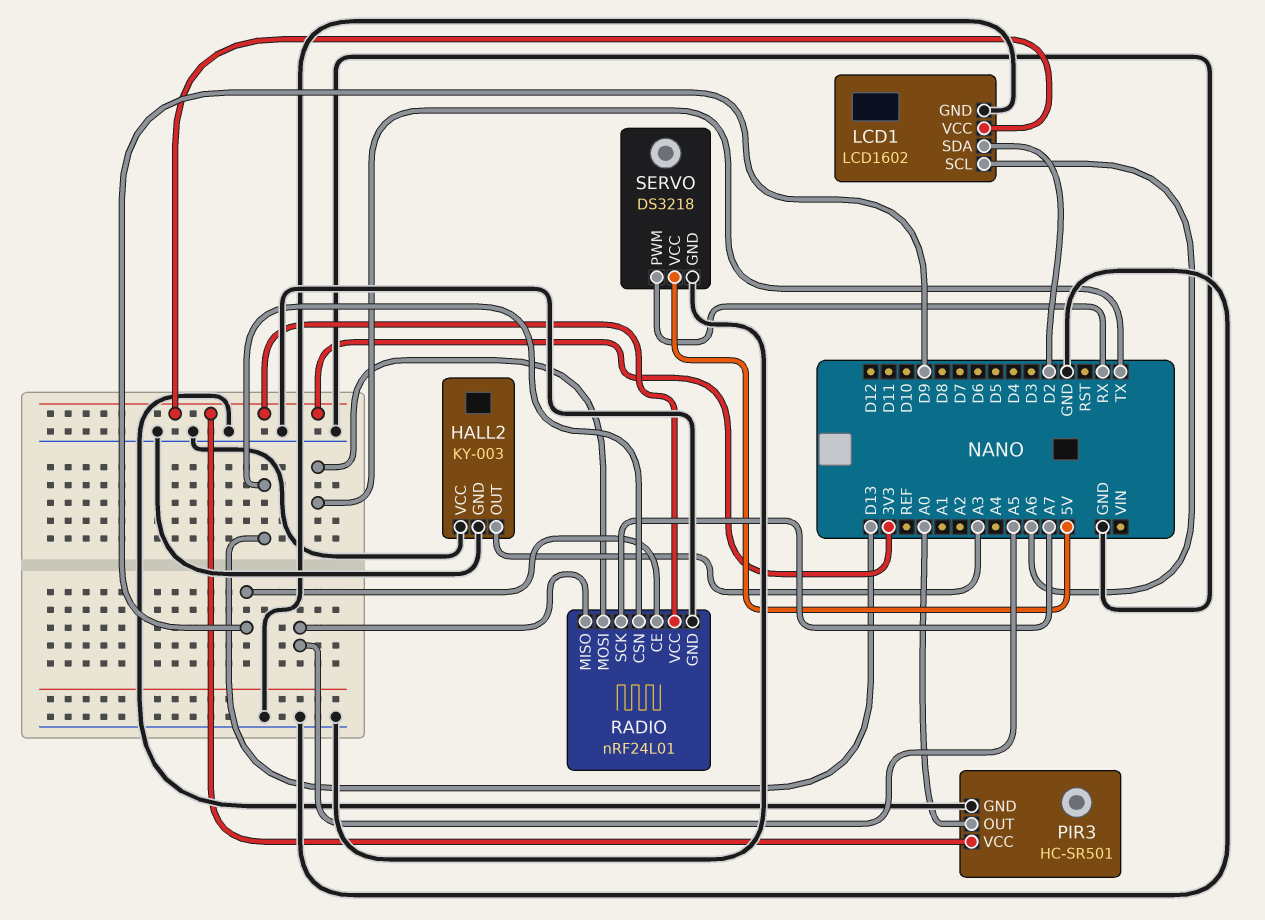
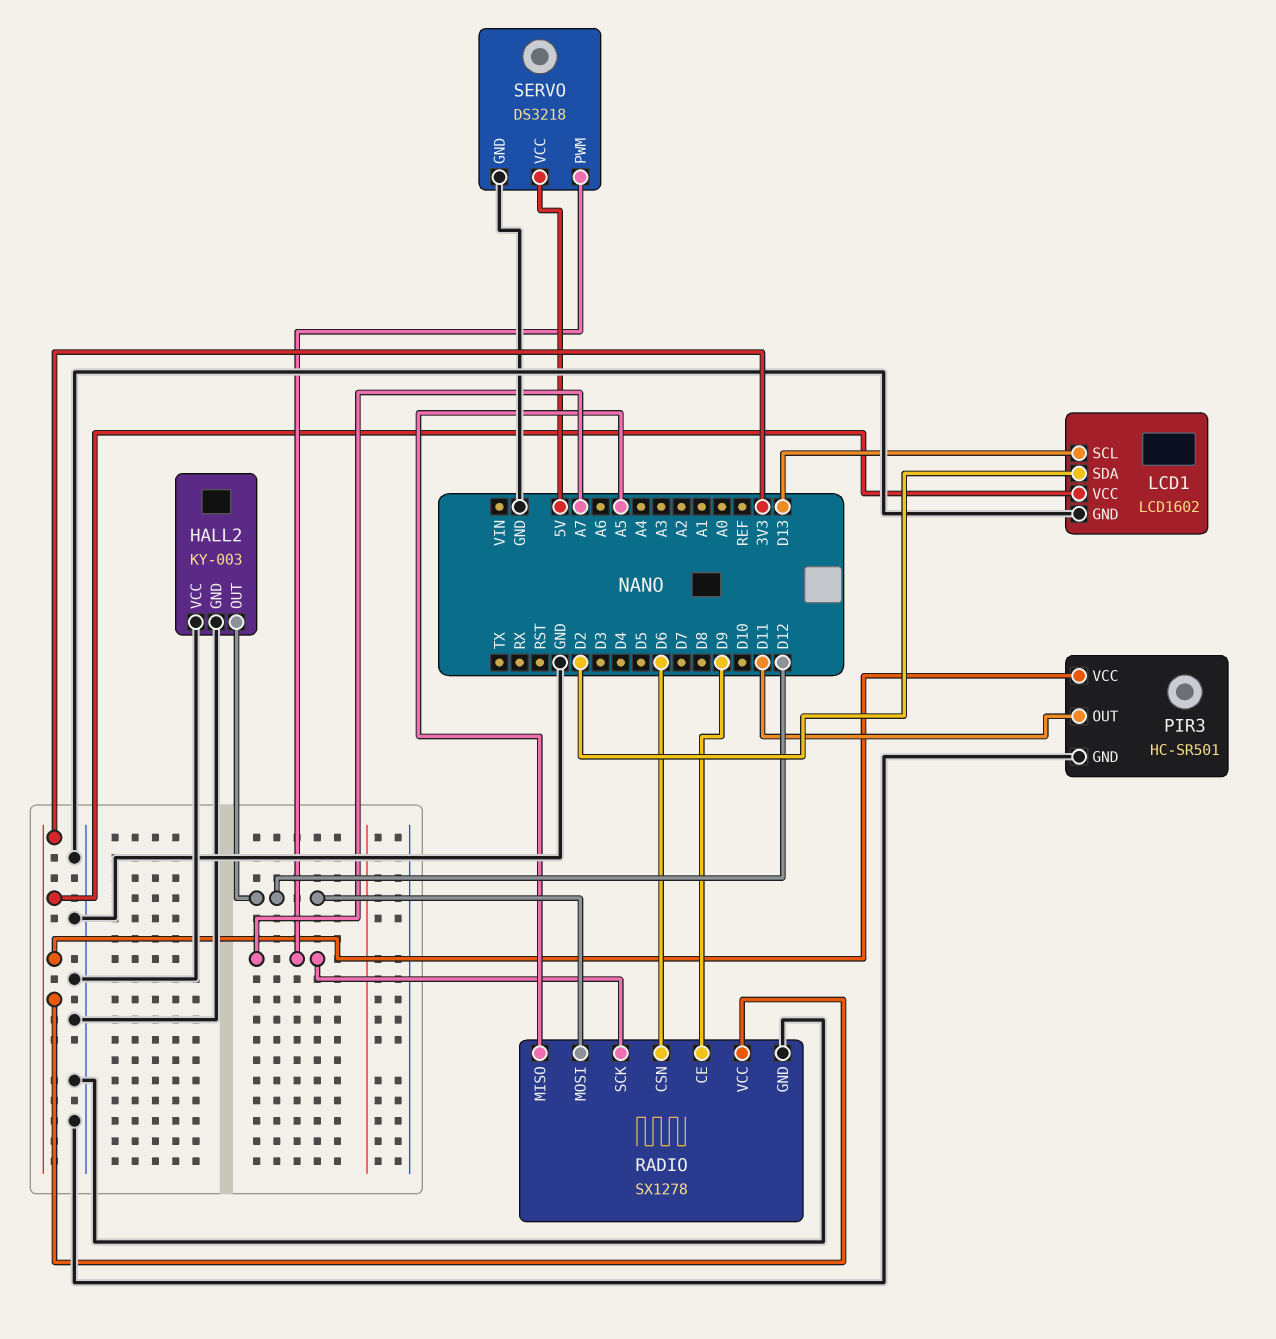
HALL2 pin OUT: A3 -> D12
LCD1 pin SCL: A6 -> D13
PIR3 pin OUT: A0 -> D11
RADIO: nRF24L01 -> SX1278
RADIO pin CSN: D13 -> D6
RADIO pin MOSI: TX -> D12
SERVO pin PWM: RX -> A7

